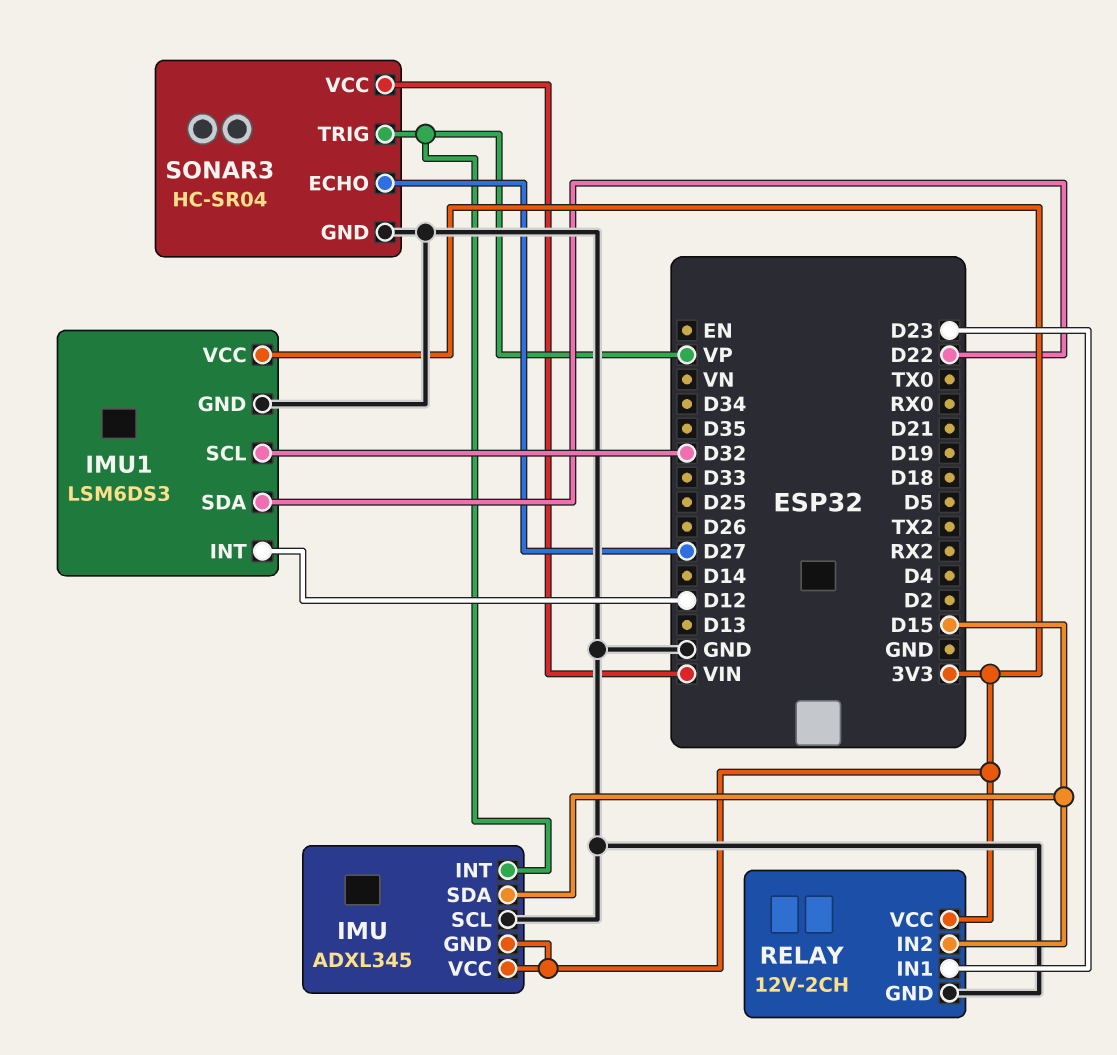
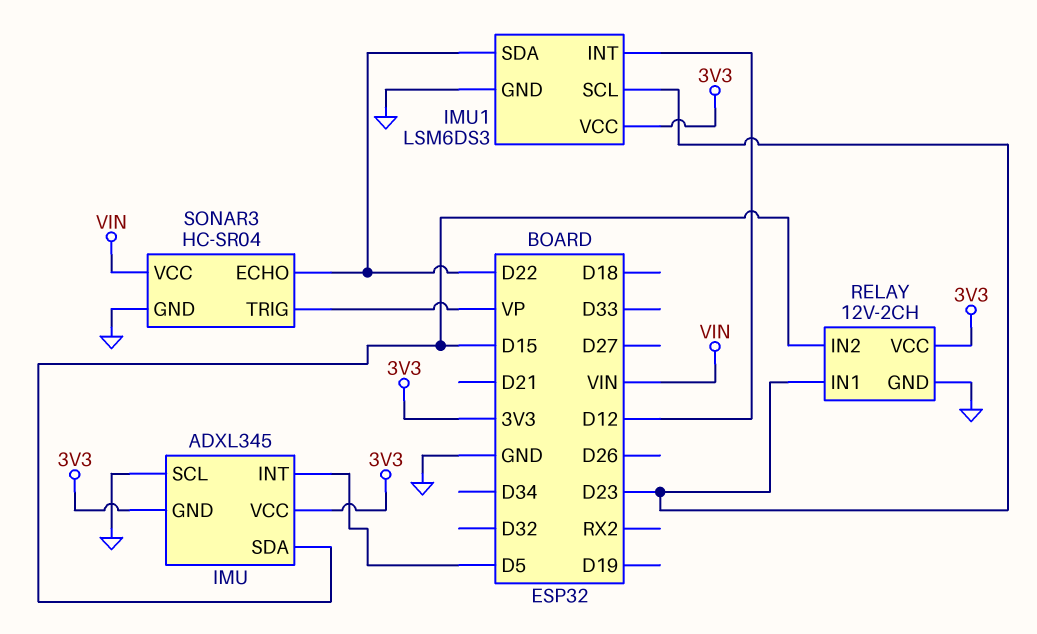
IMU pin INT: VP -> D5
IMU1 pin SCL: D32 -> D23
SONAR3 pin ECHO: D27 -> D22

